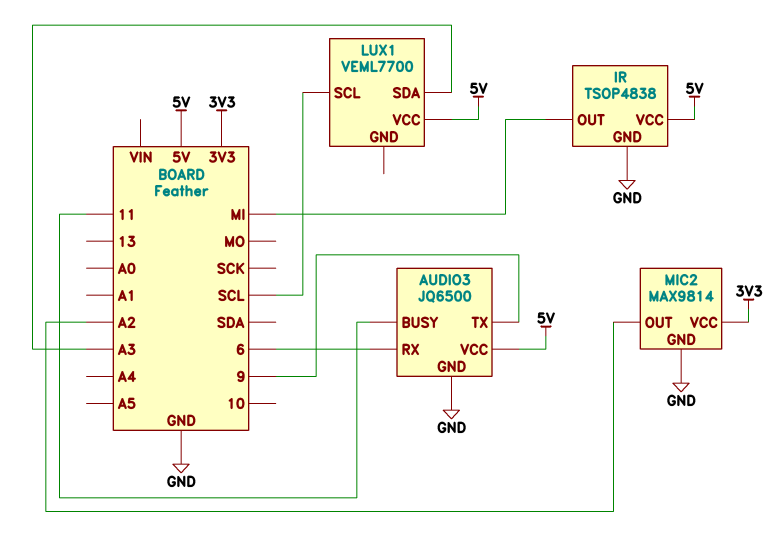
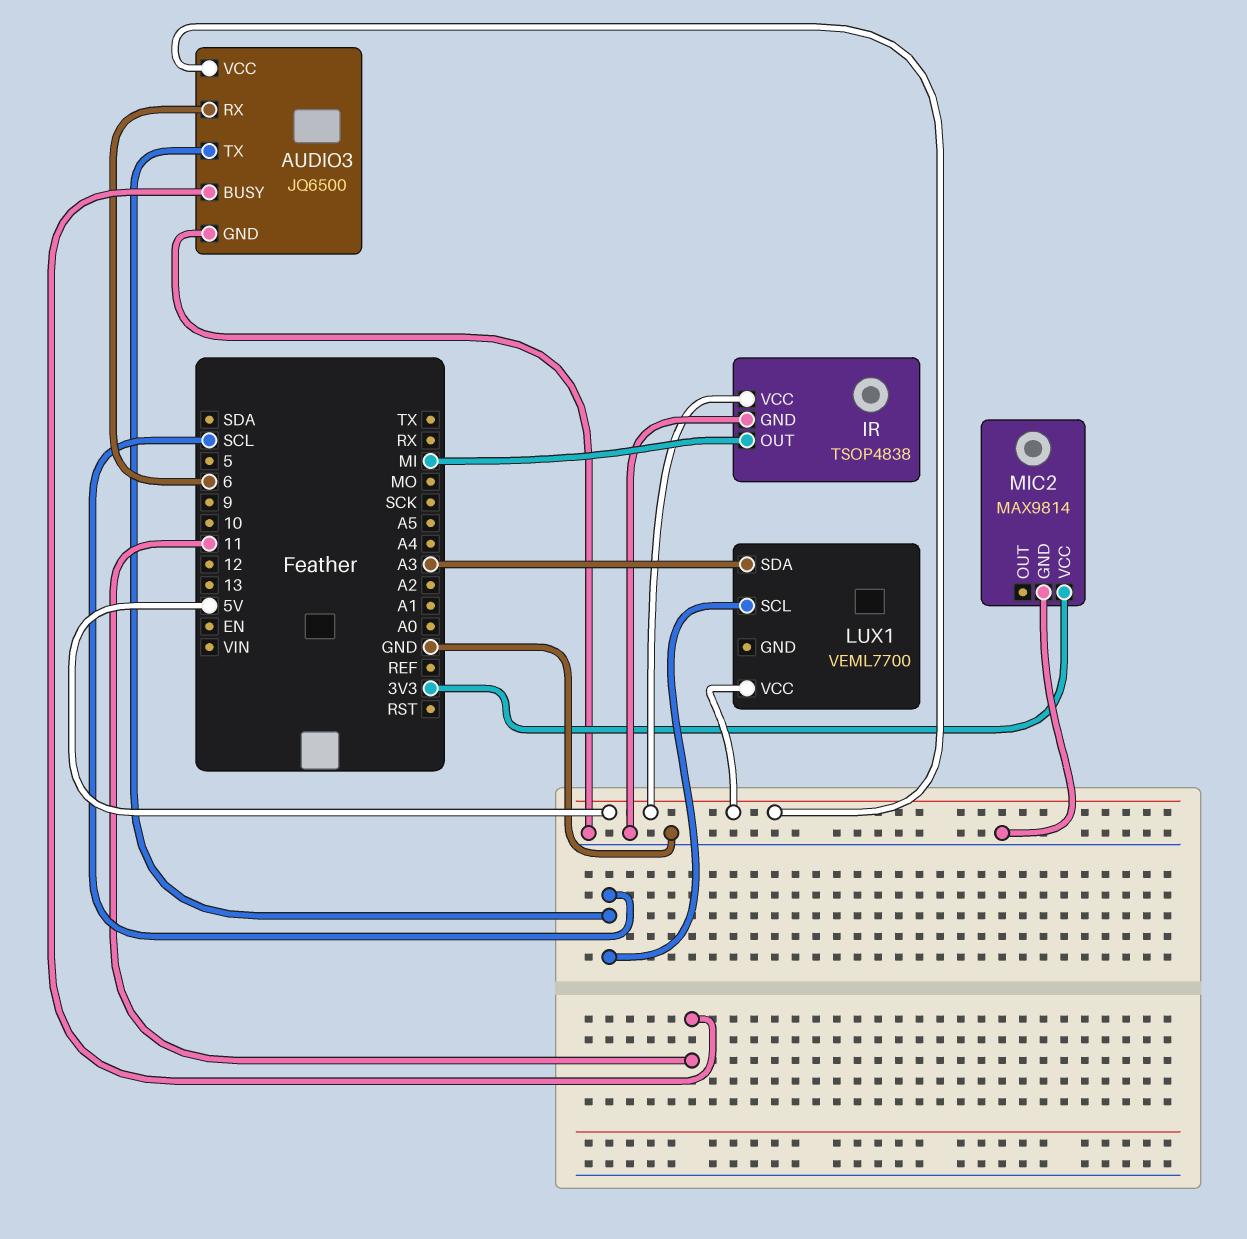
AUDIO3 pin TX: 9 -> SCL
MIC2 pin OUT: A2 -> none

